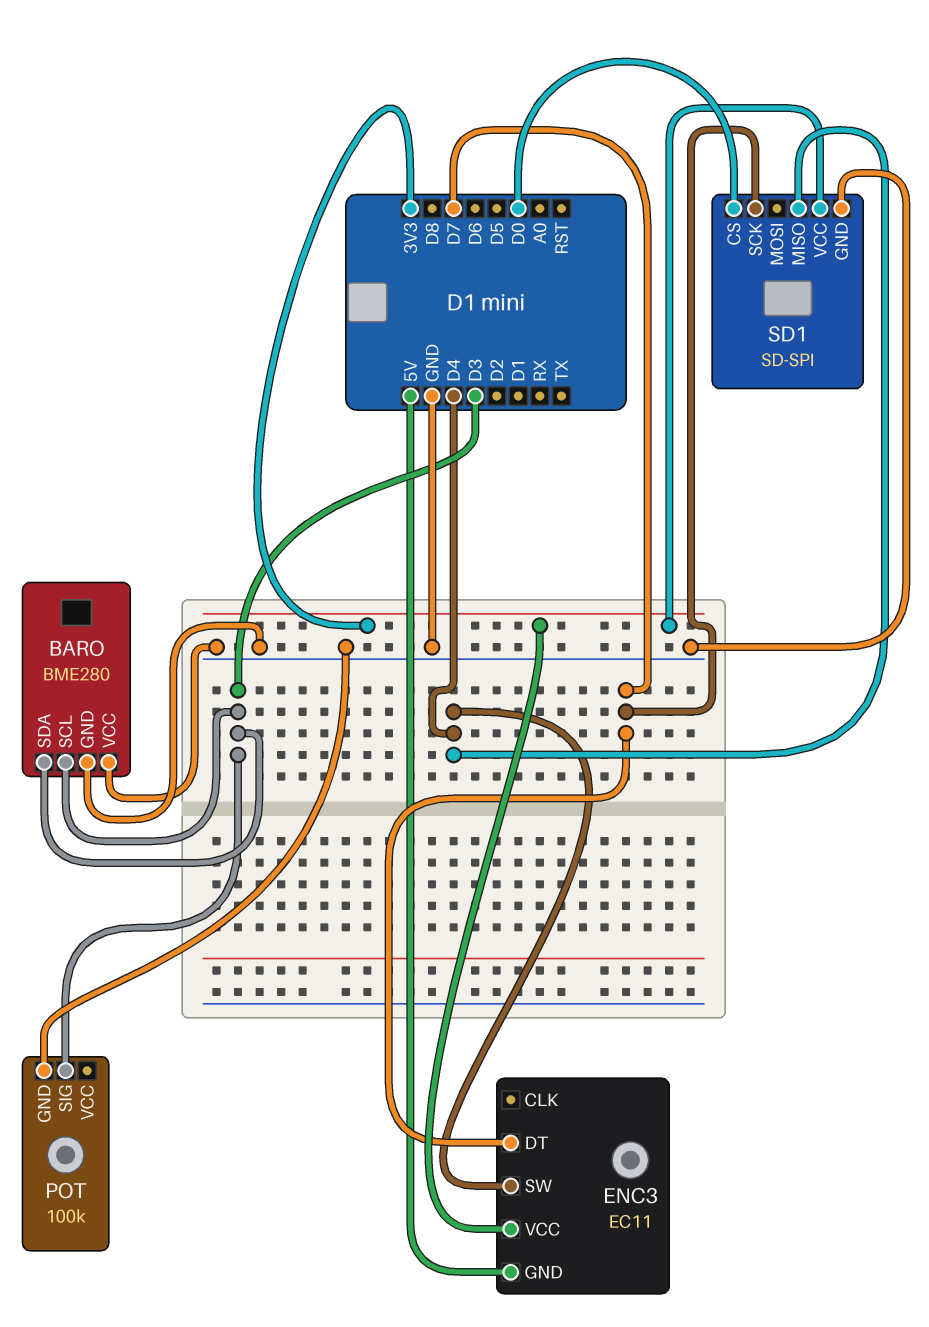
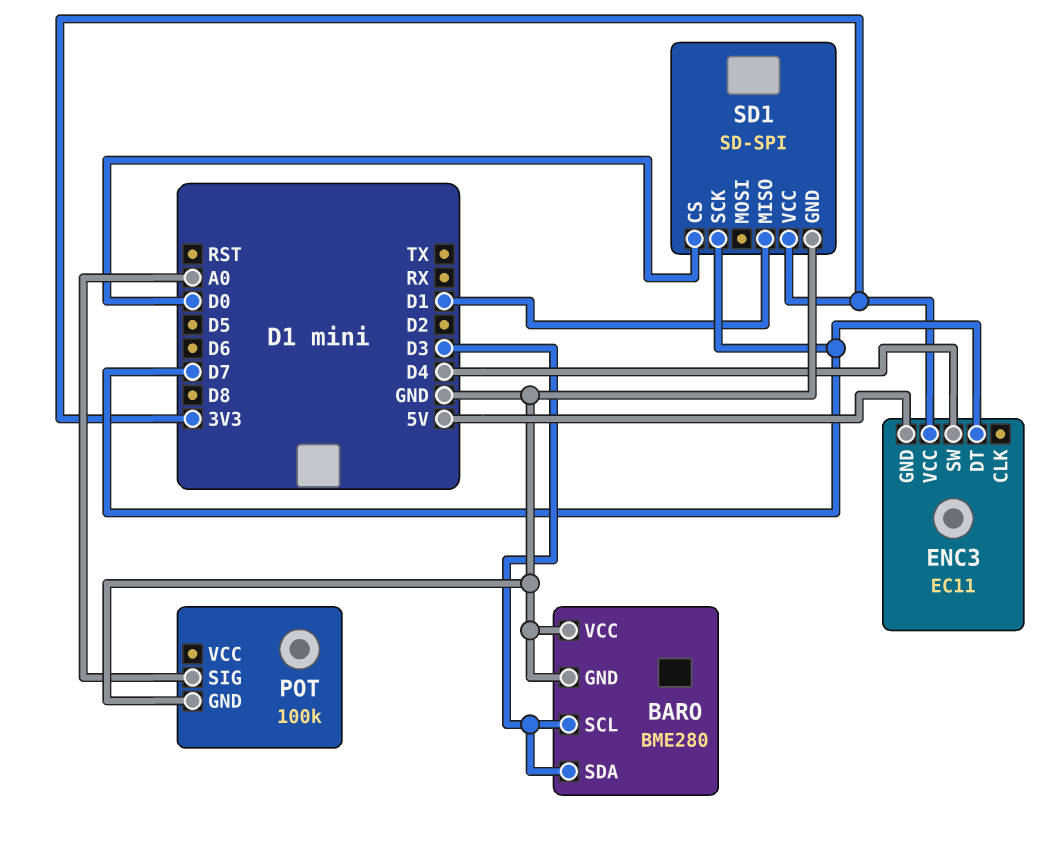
POT pin SIG: D3 -> A0
SD1 pin MISO: D4 -> D1

